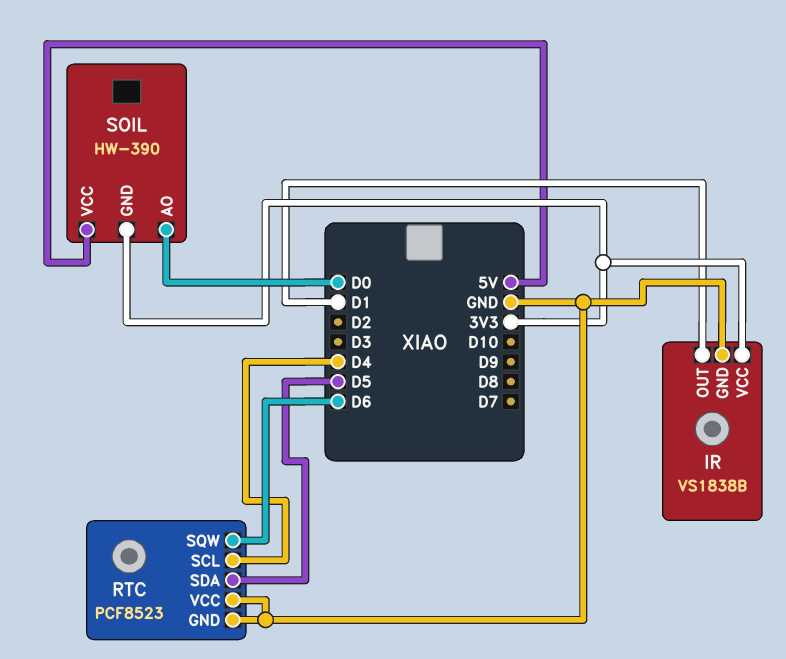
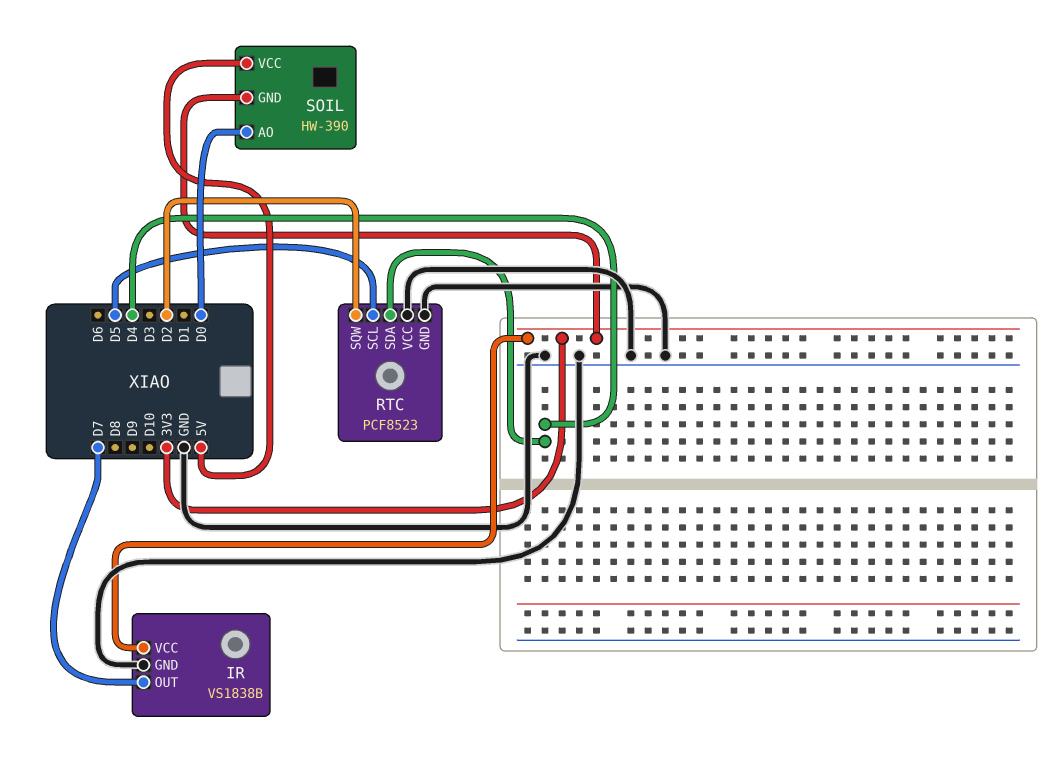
IR pin OUT: D1 -> D7
RTC pin SCL: D4 -> D5
RTC pin SDA: D5 -> D4
RTC pin SQW: D6 -> D2

